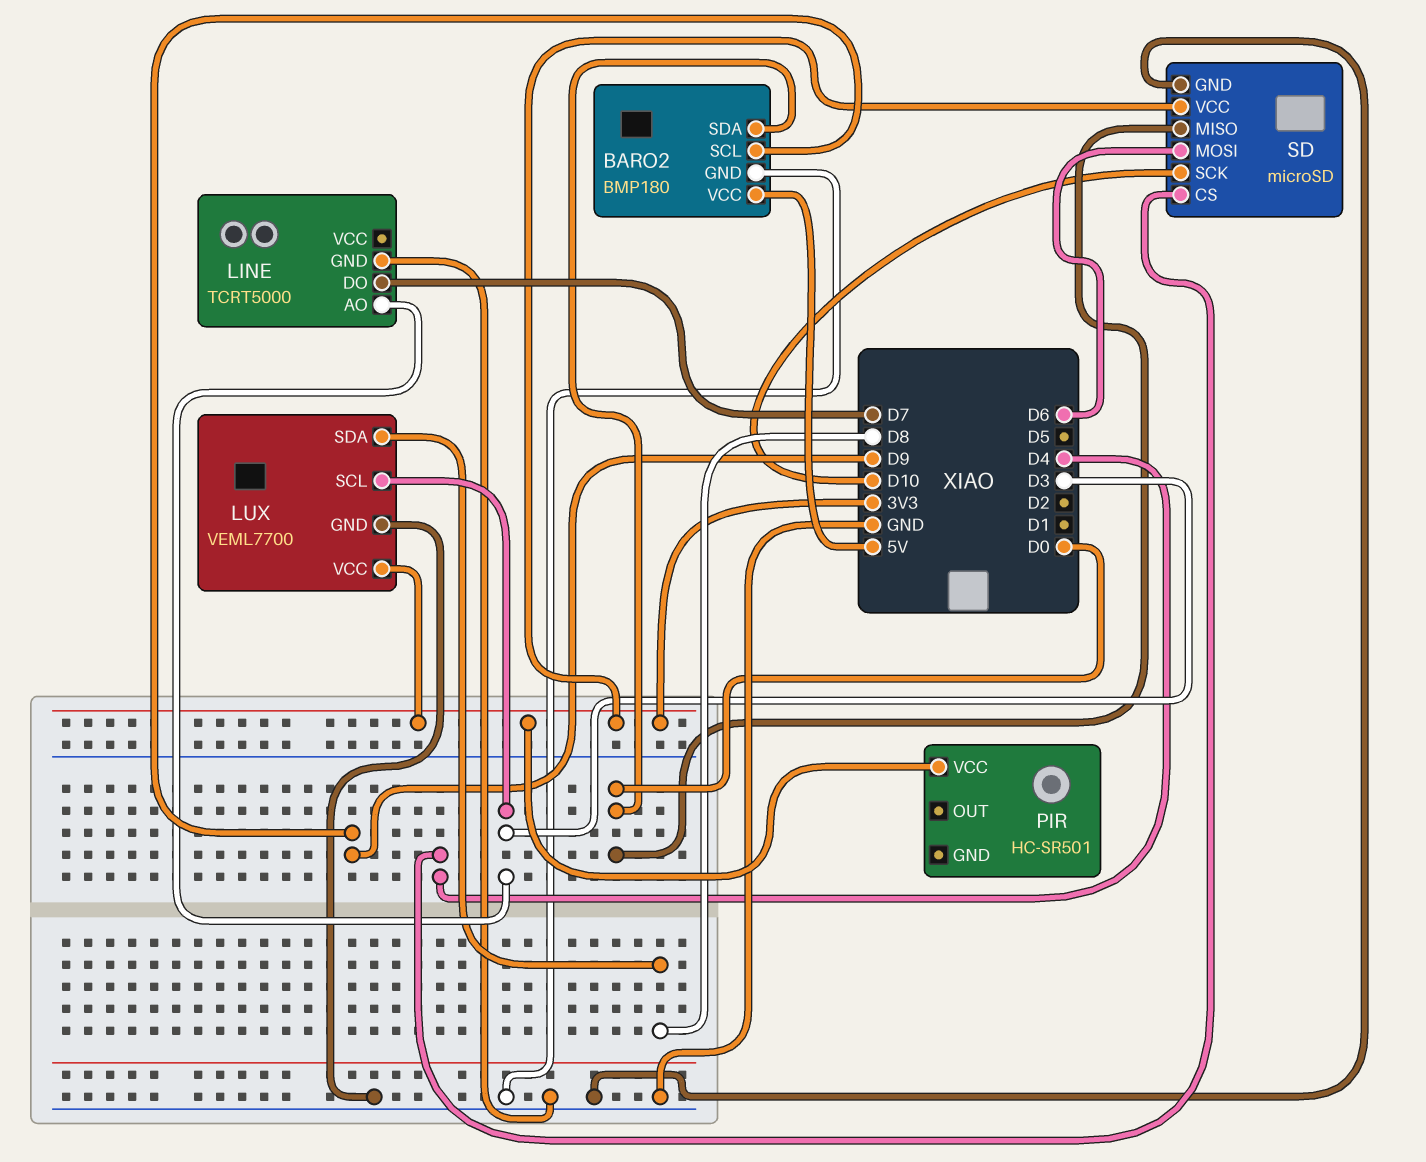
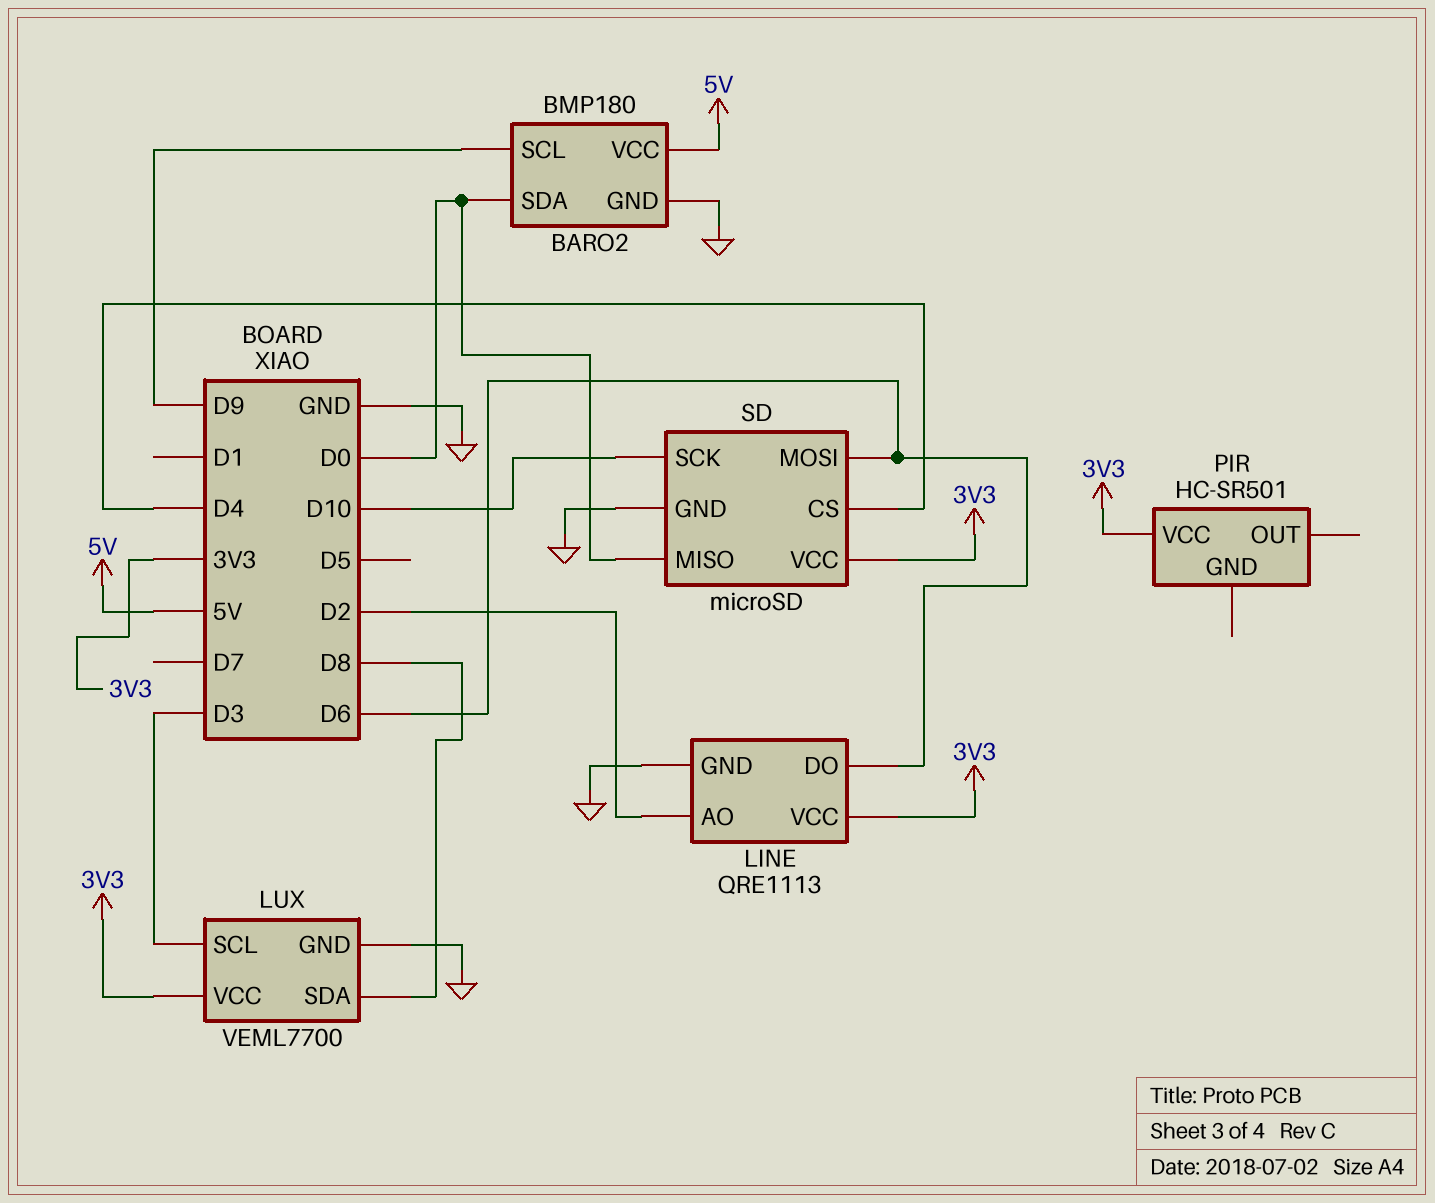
LINE: TCRT5000 -> QRE1113
LINE pin AO: D3 -> D2
LINE pin DO: D7 -> D6
LINE pin VCC: none -> 3V3

